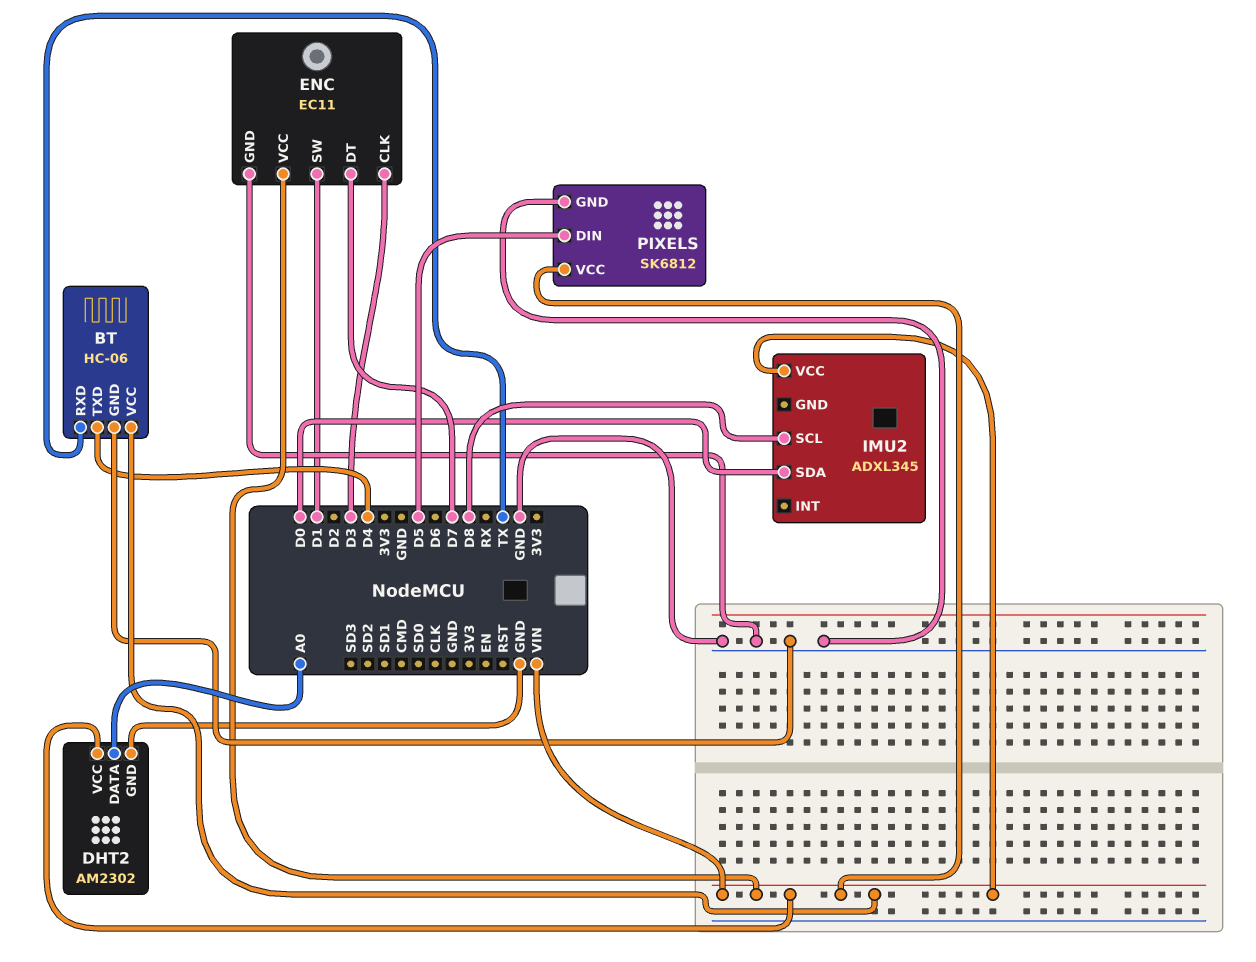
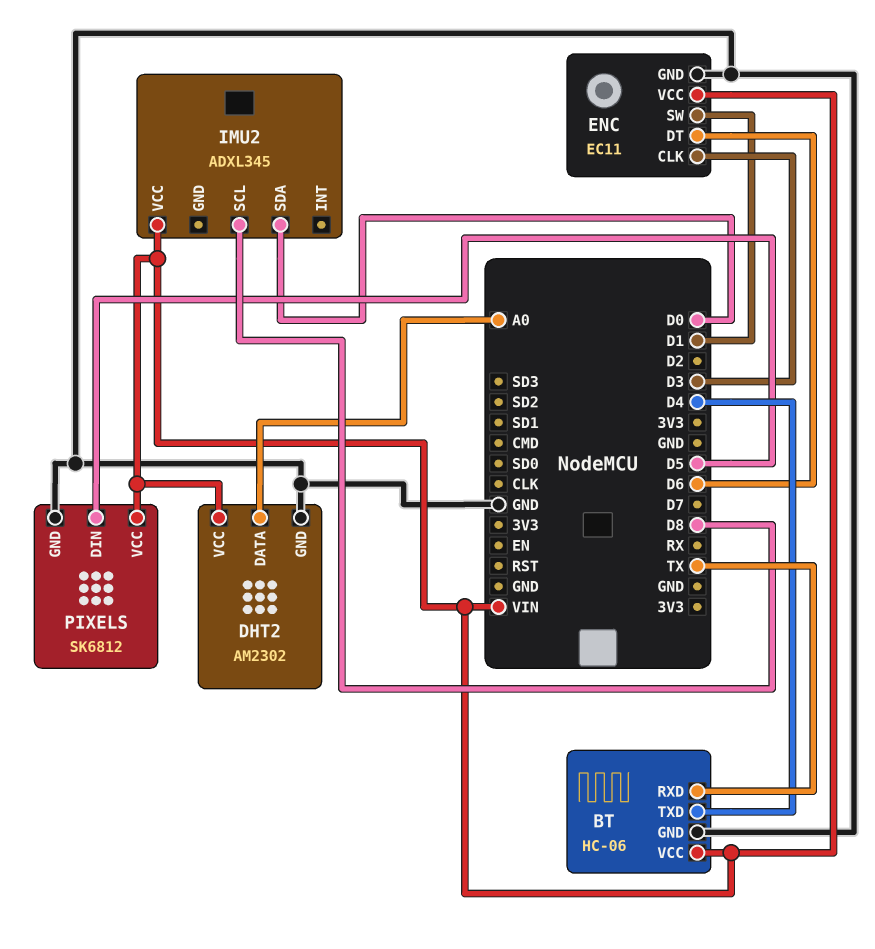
ENC pin DT: D7 -> D6

